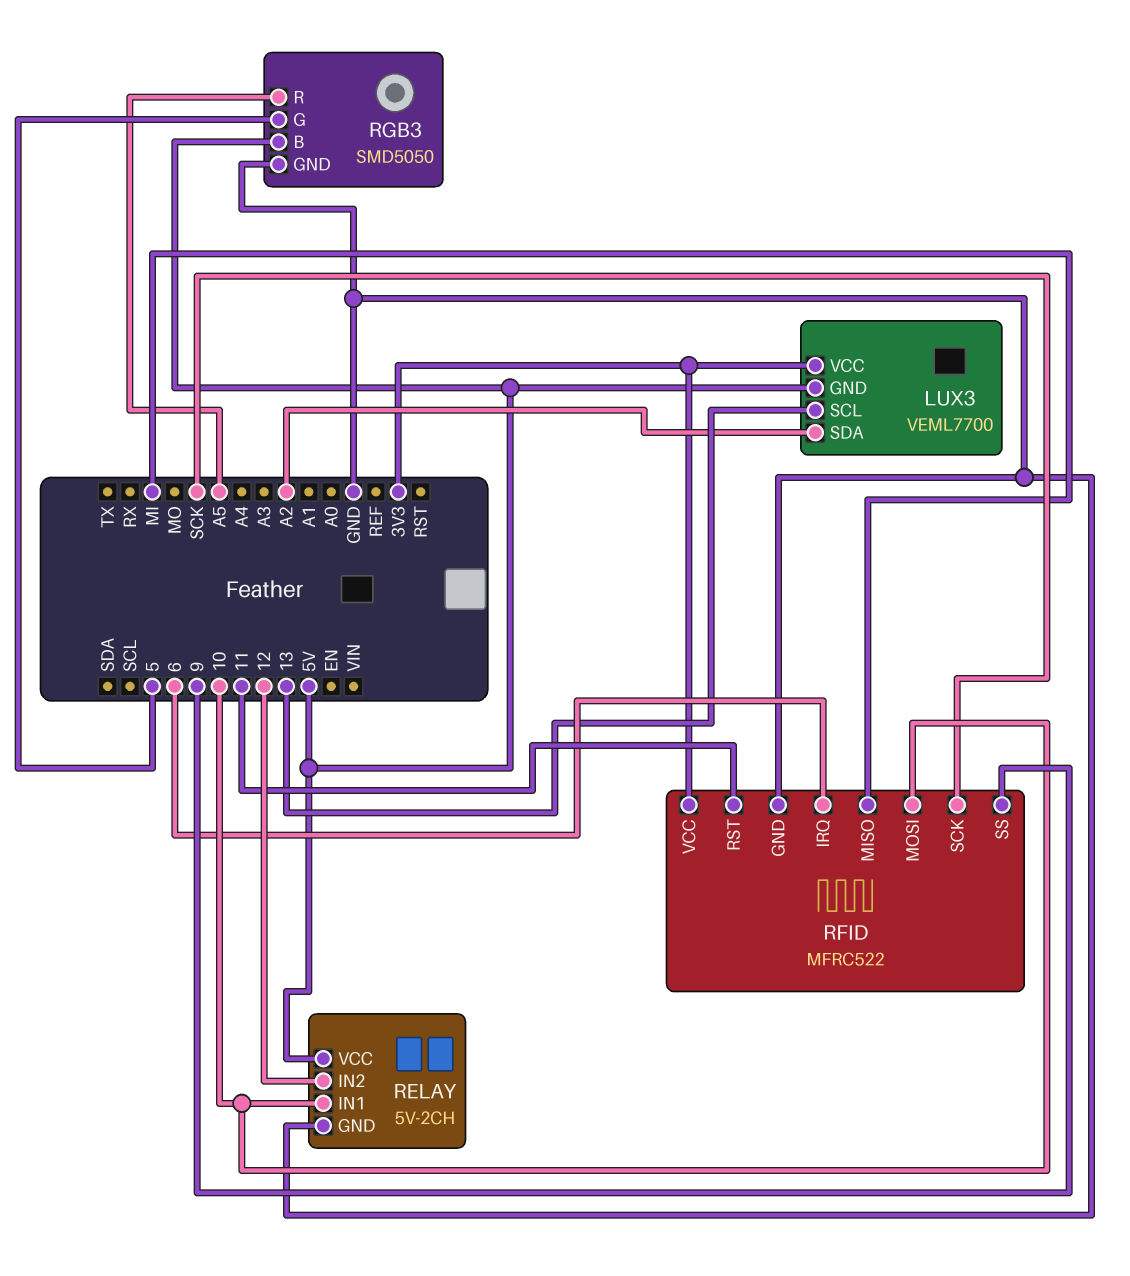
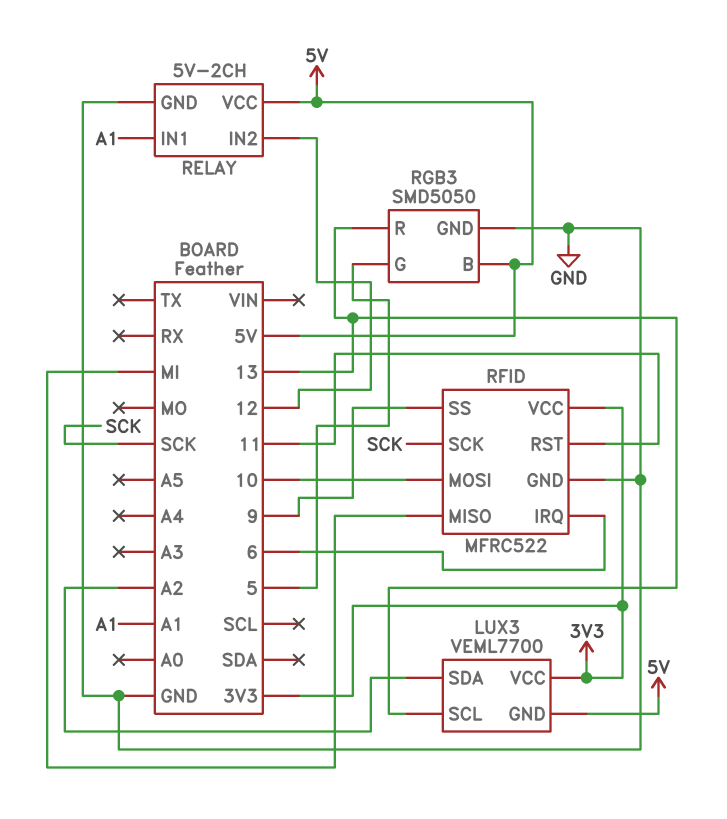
RELAY pin IN1: 10 -> A1
RGB3 pin R: A5 -> 13

